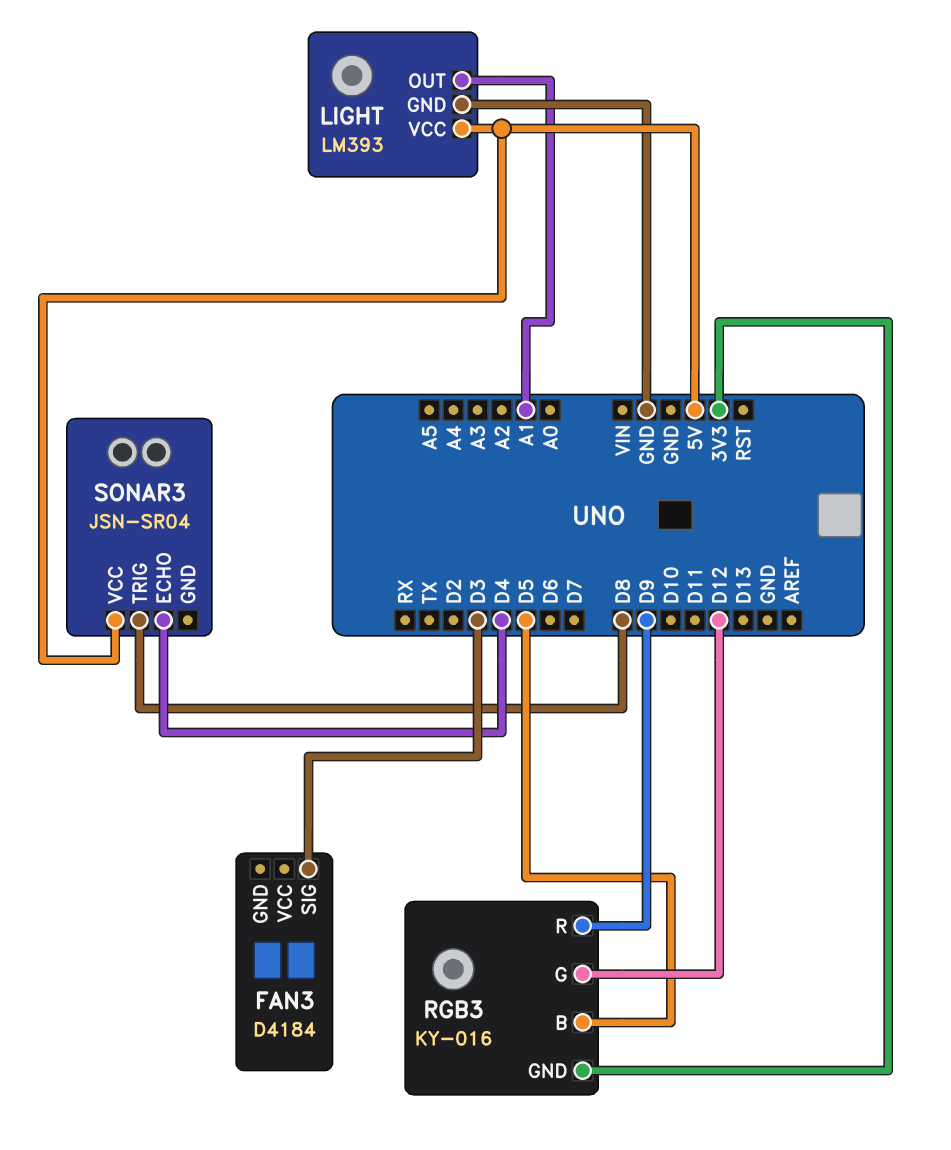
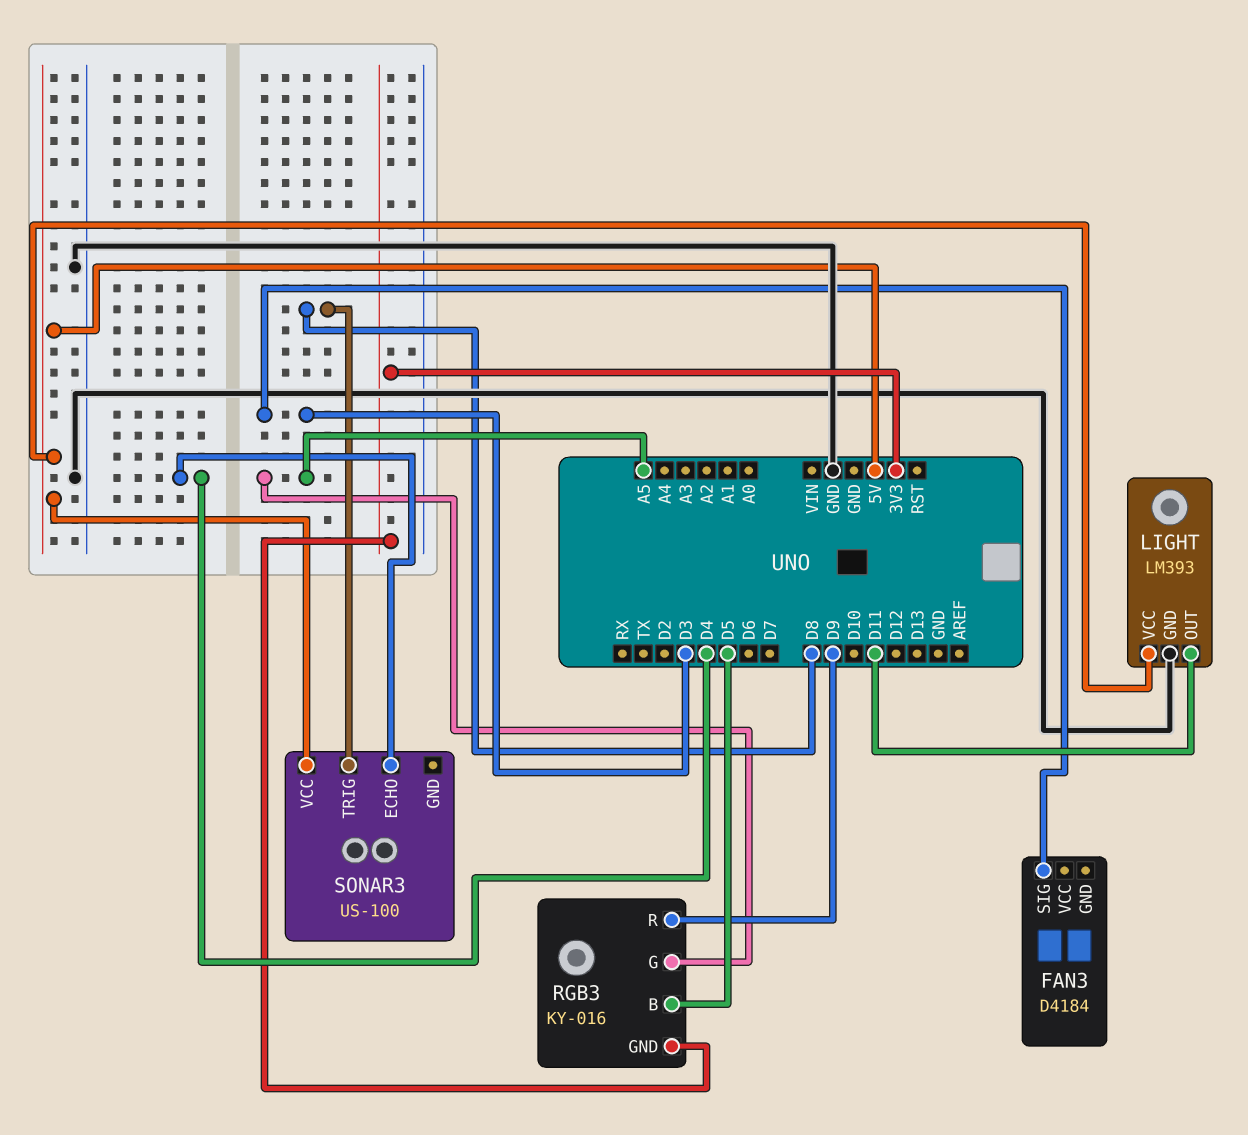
LIGHT pin OUT: A1 -> D11
RGB3 pin G: D12 -> A5
SONAR3: JSN-SR04 -> US-100

